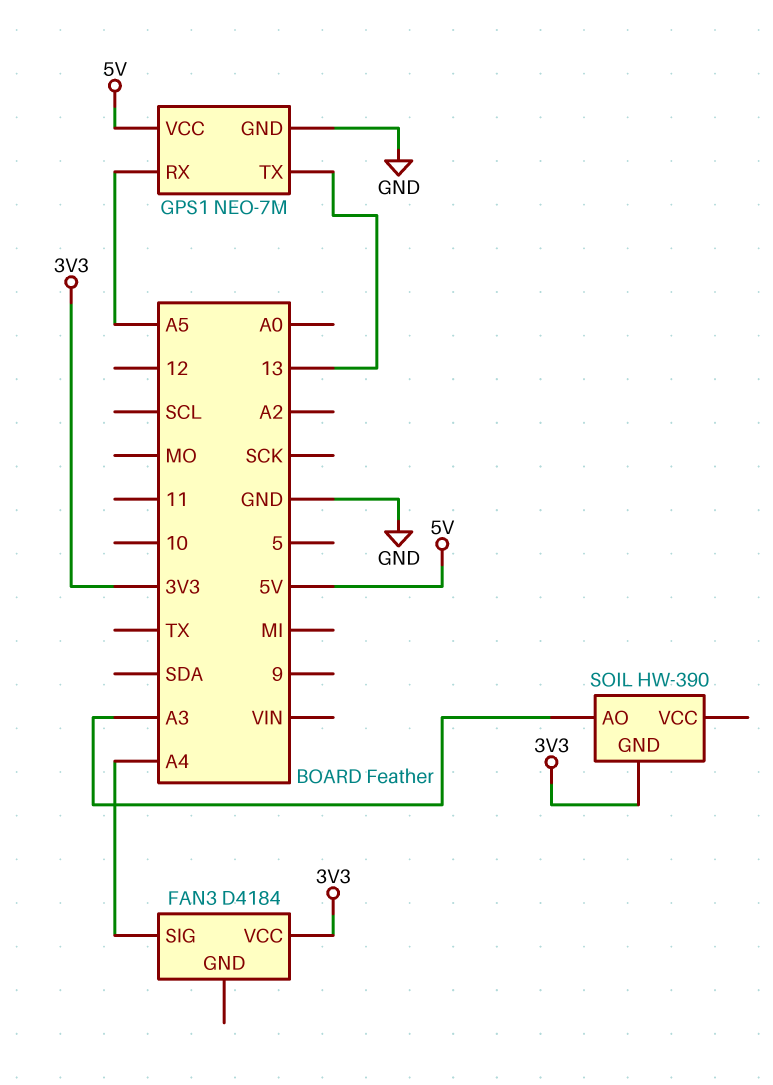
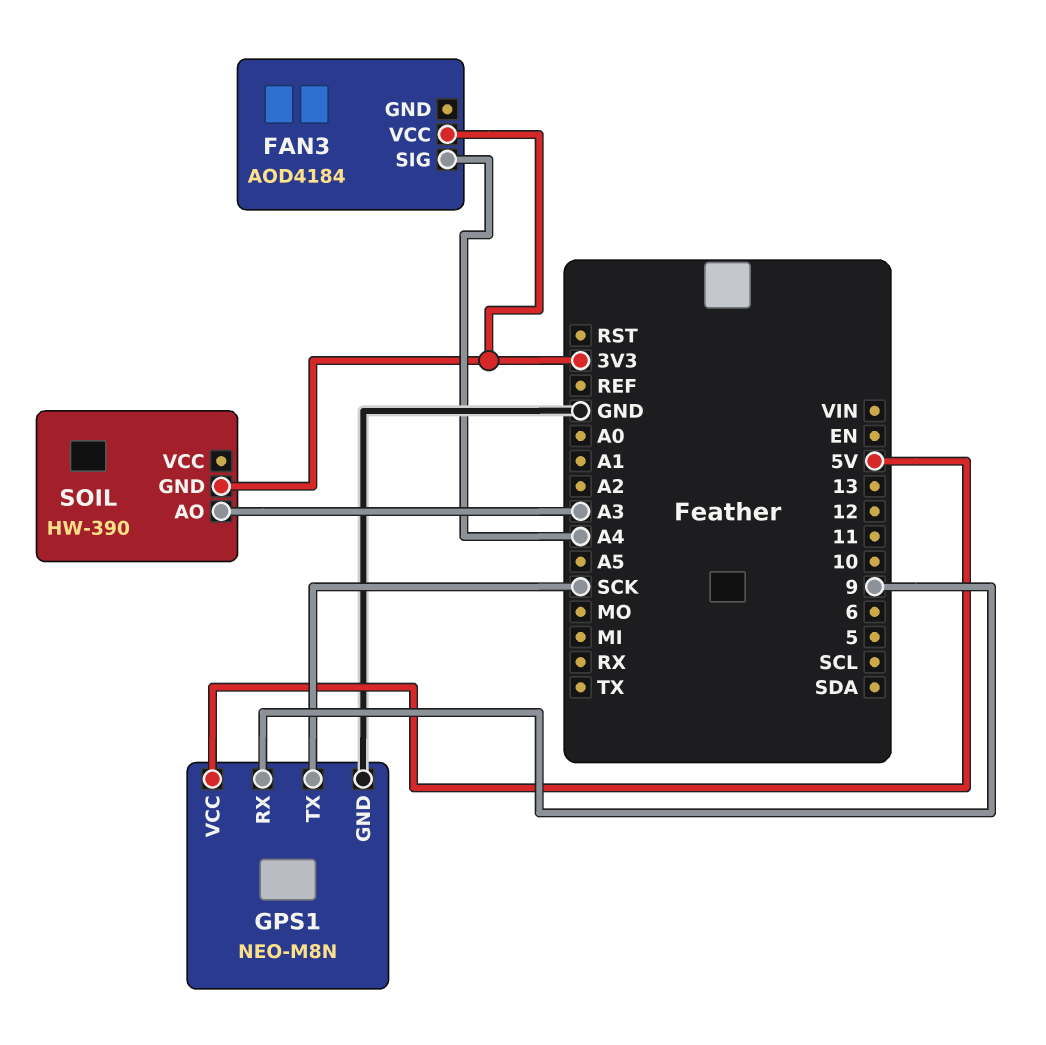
FAN3: D4184 -> AOD4184
GPS1: NEO-7M -> NEO-M8N
GPS1 pin RX: A5 -> 9
GPS1 pin TX: 13 -> SCK

